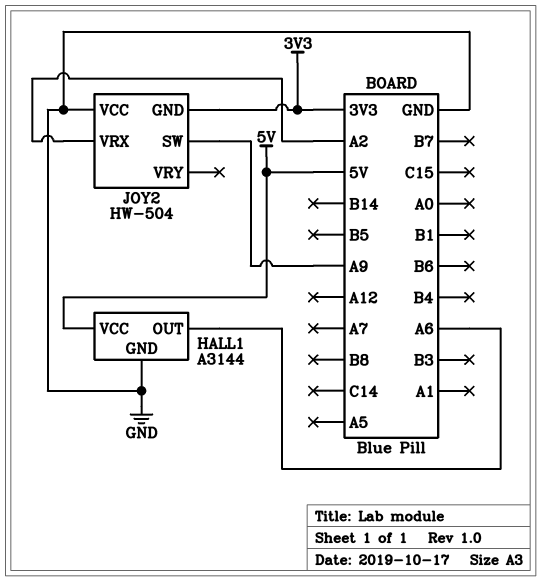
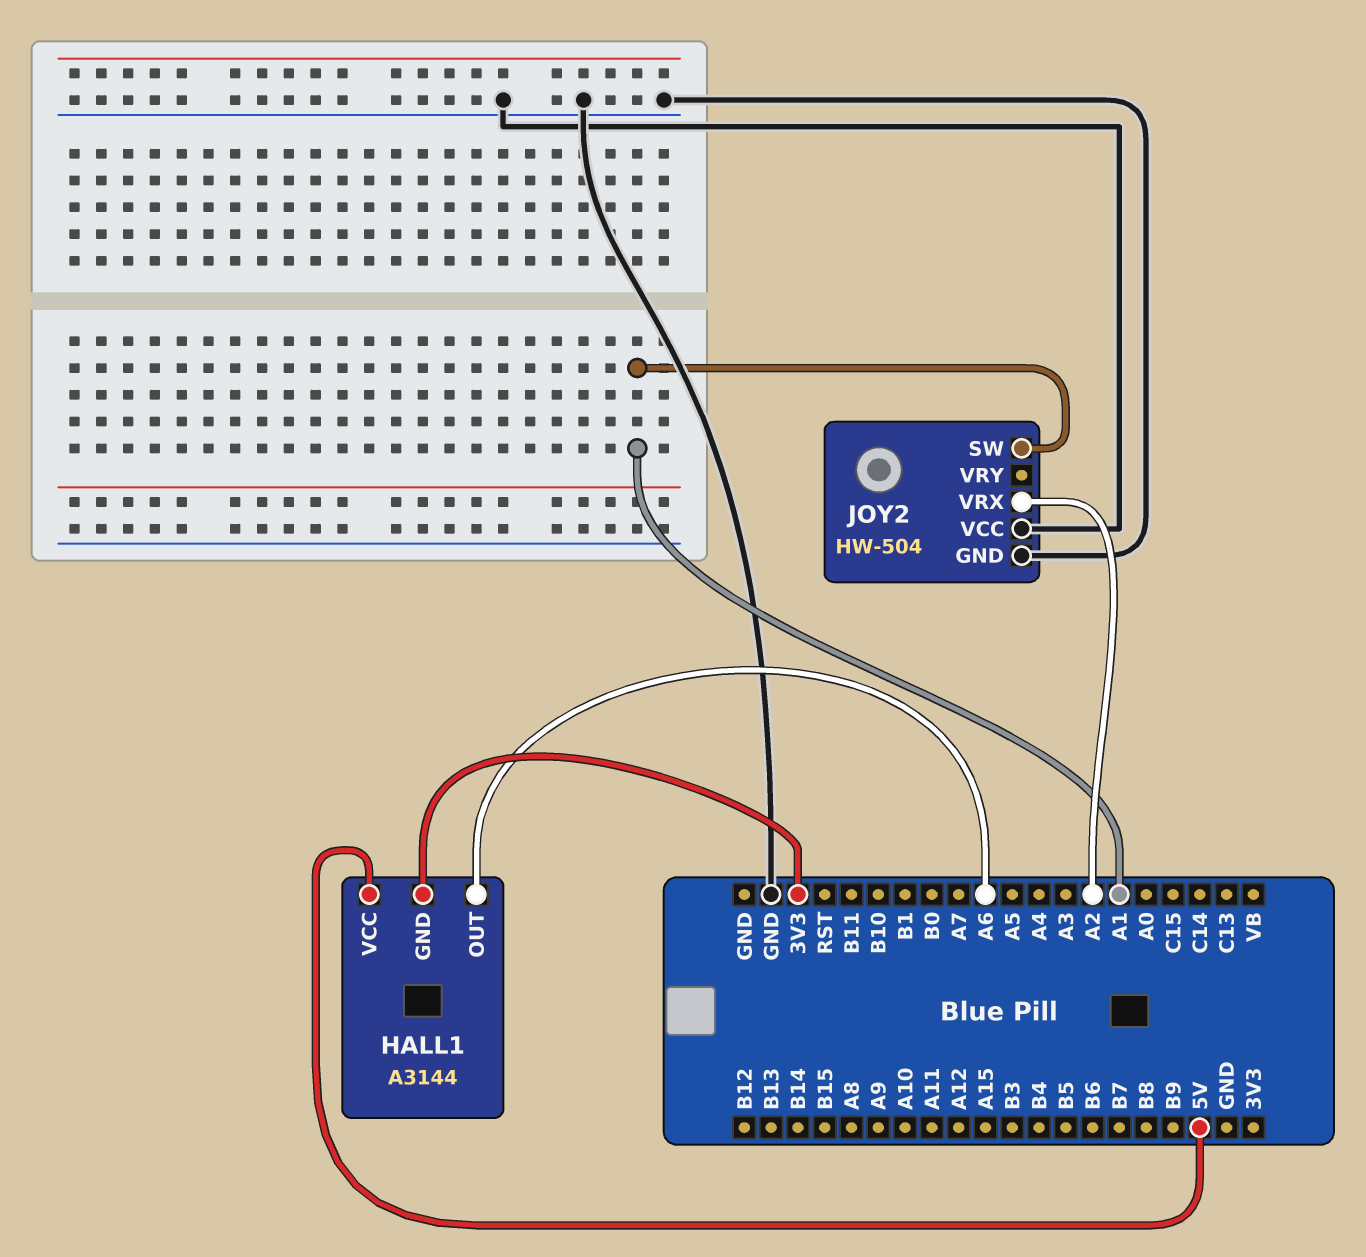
HALL1 pin GND: GND -> 3V3
JOY2 pin GND: 3V3 -> GND
JOY2 pin SW: A9 -> A1

